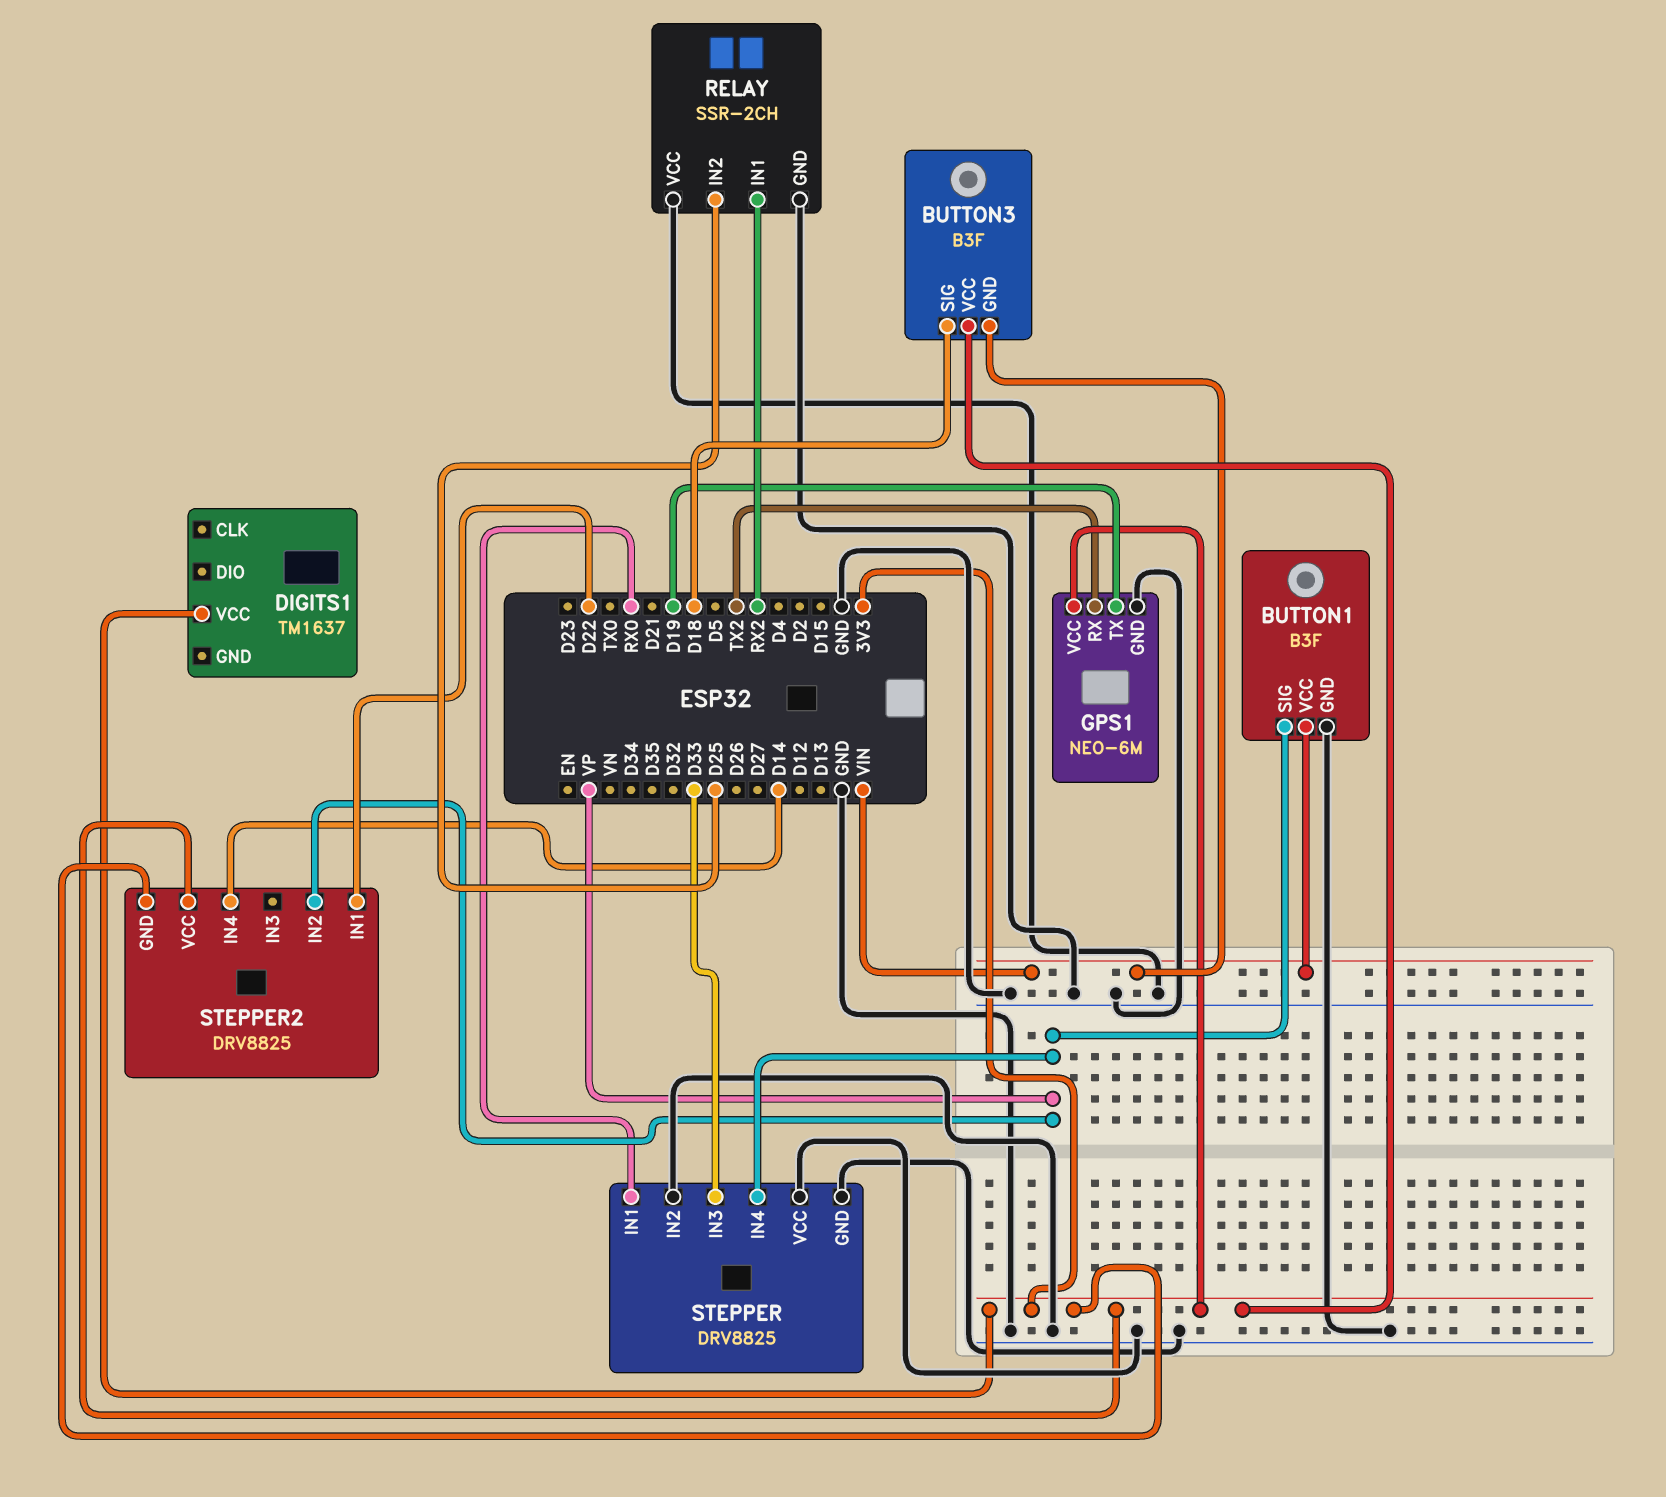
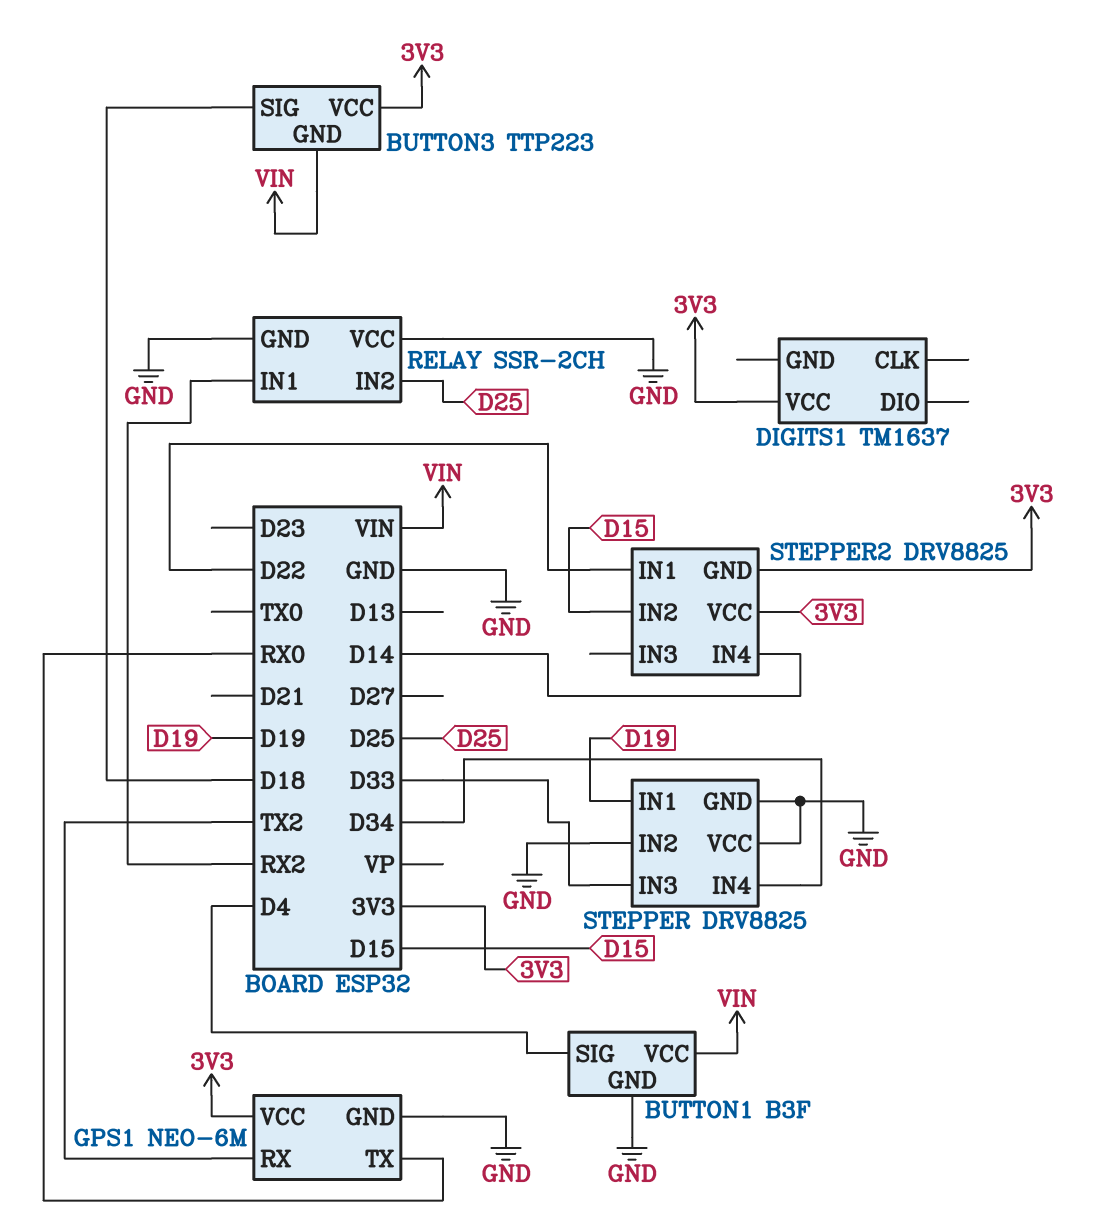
BUTTON1 pin SIG: VP -> D4
BUTTON3: B3F -> TTP223
GPS1 pin TX: D19 -> RX0
STEPPER pin IN1: RX0 -> D19
STEPPER pin IN4: VP -> D34
STEPPER2 pin IN2: VP -> D15

